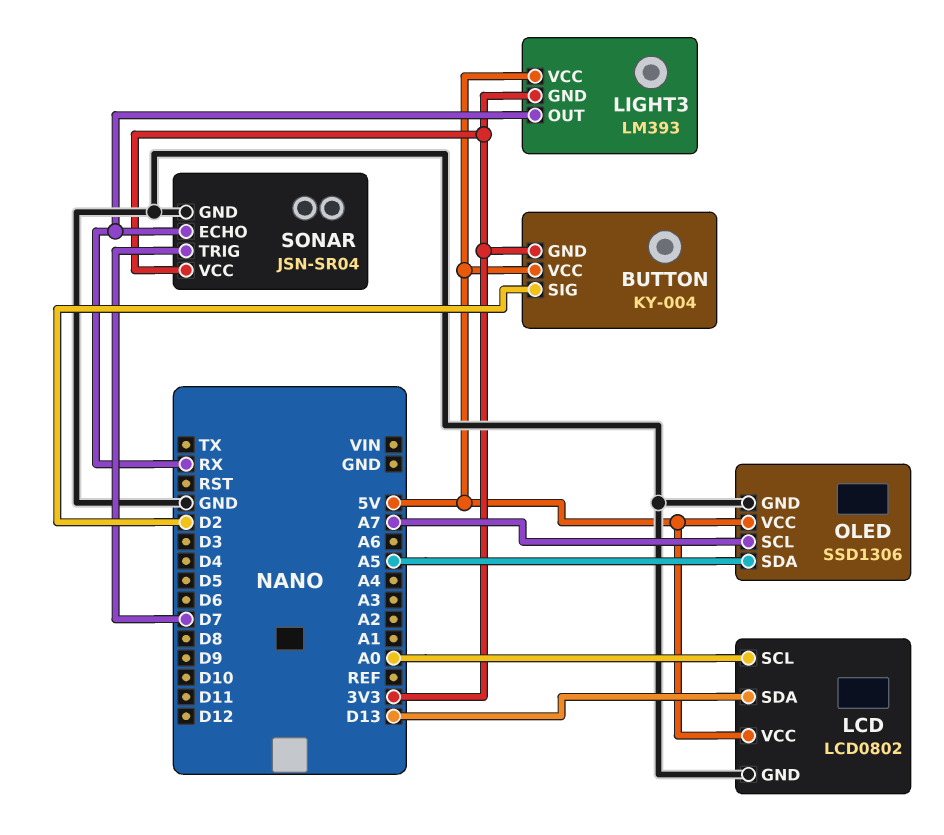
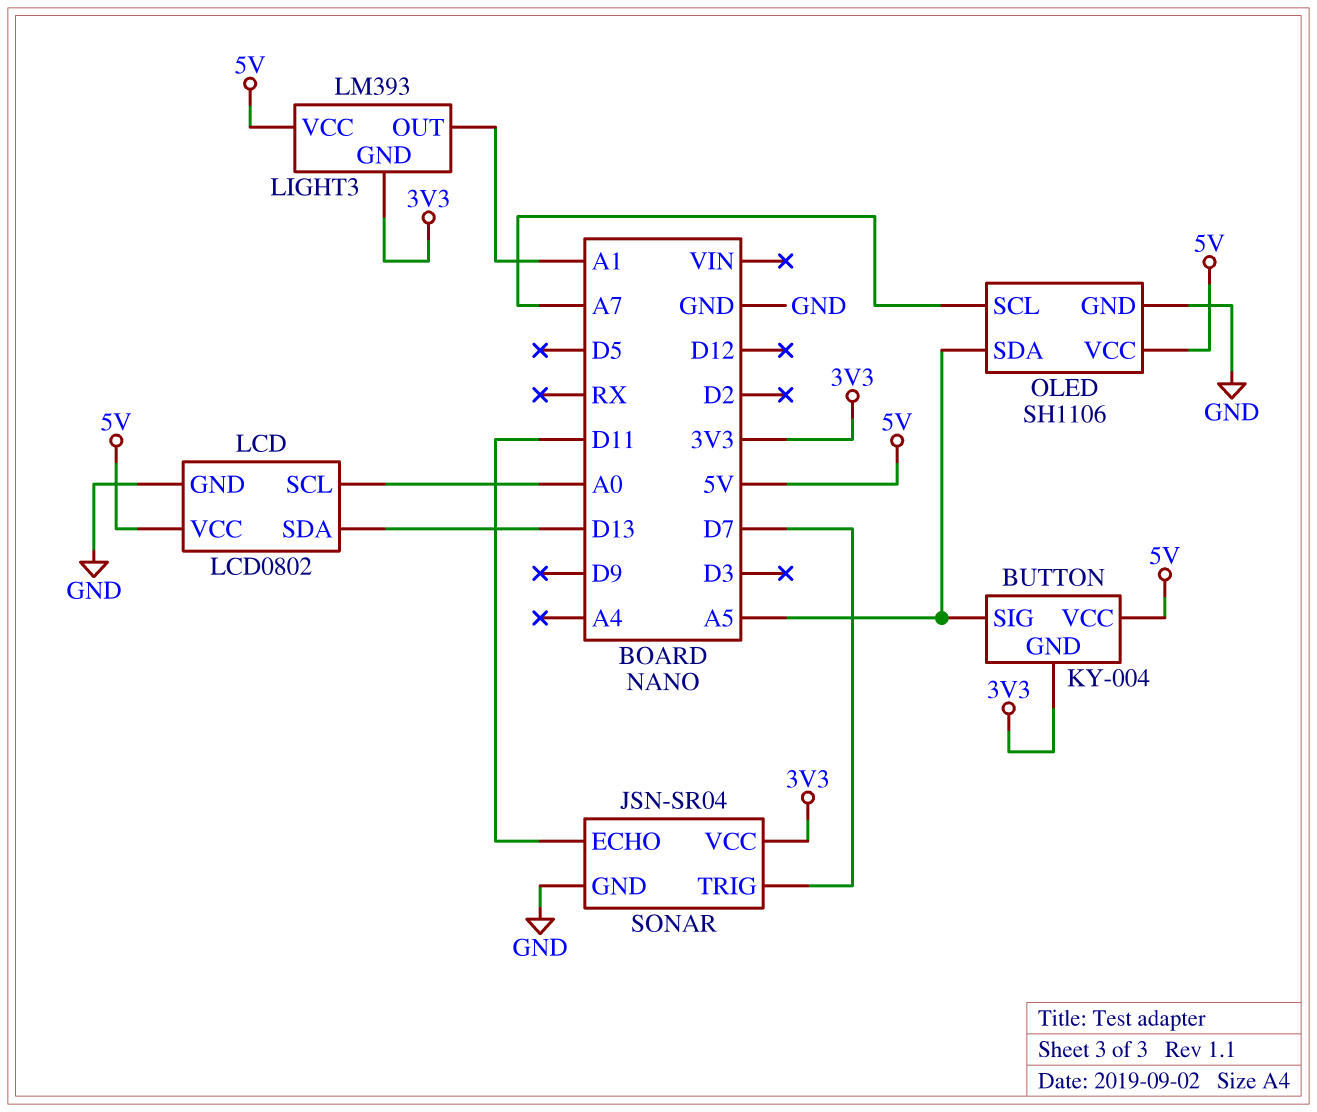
BUTTON pin SIG: D2 -> A5
LIGHT3 pin OUT: RX -> A1
OLED: SSD1306 -> SH1106
SONAR pin ECHO: RX -> D11

